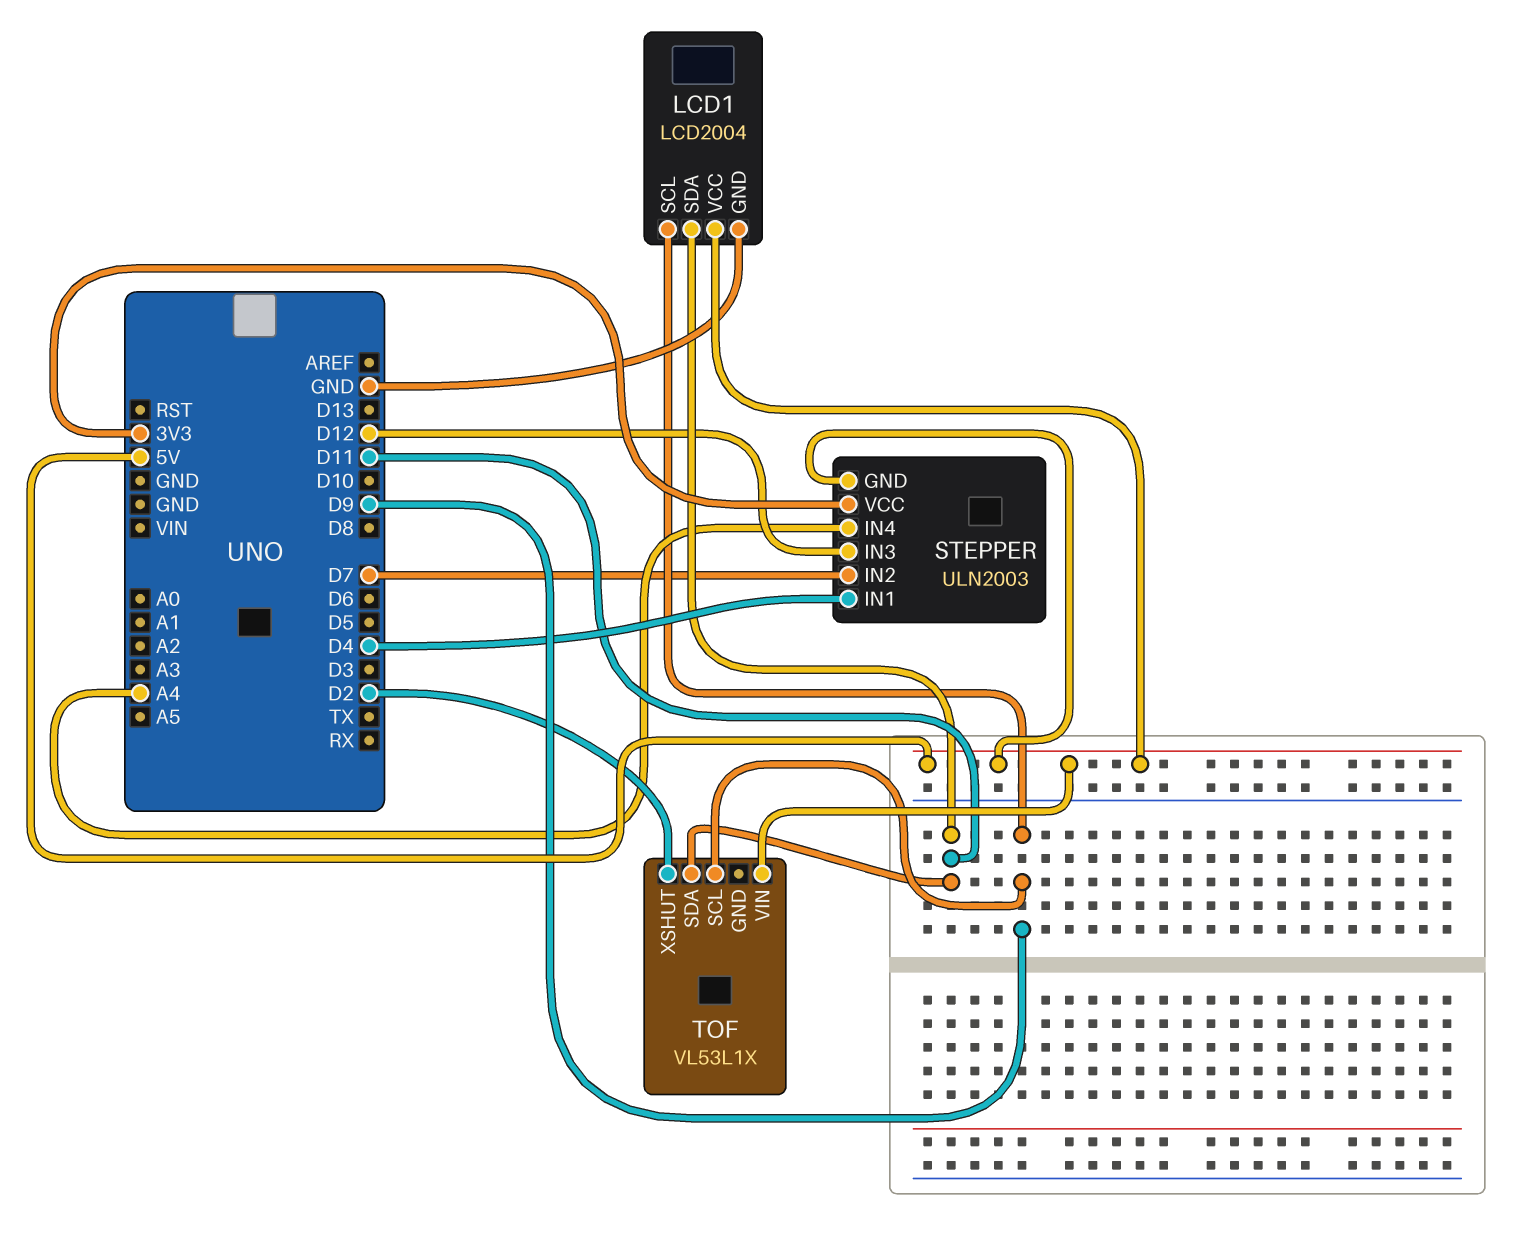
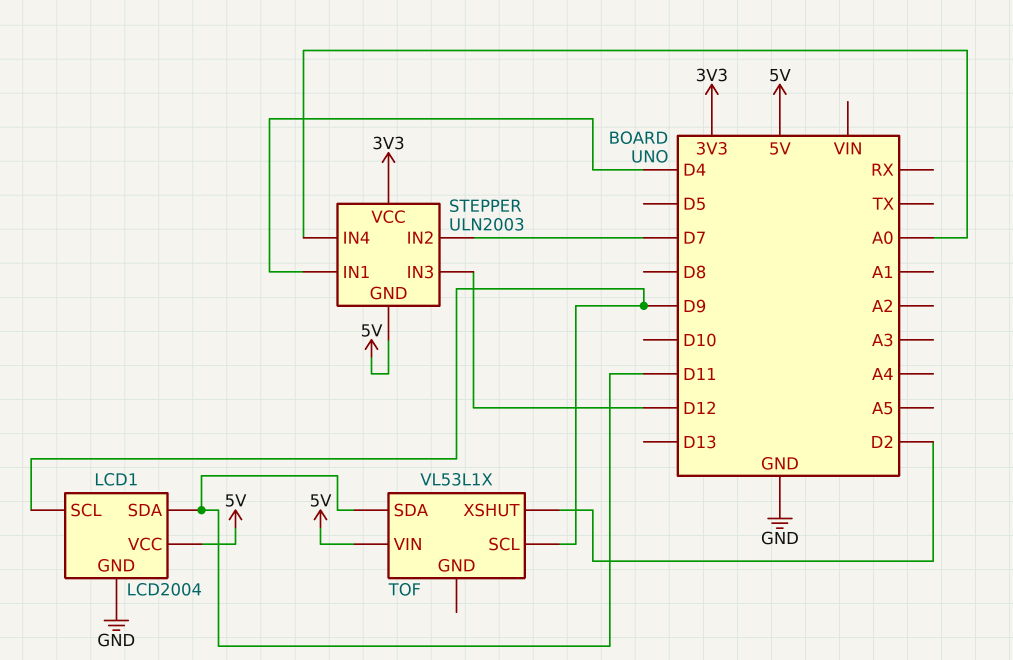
STEPPER pin IN4: A4 -> A0

